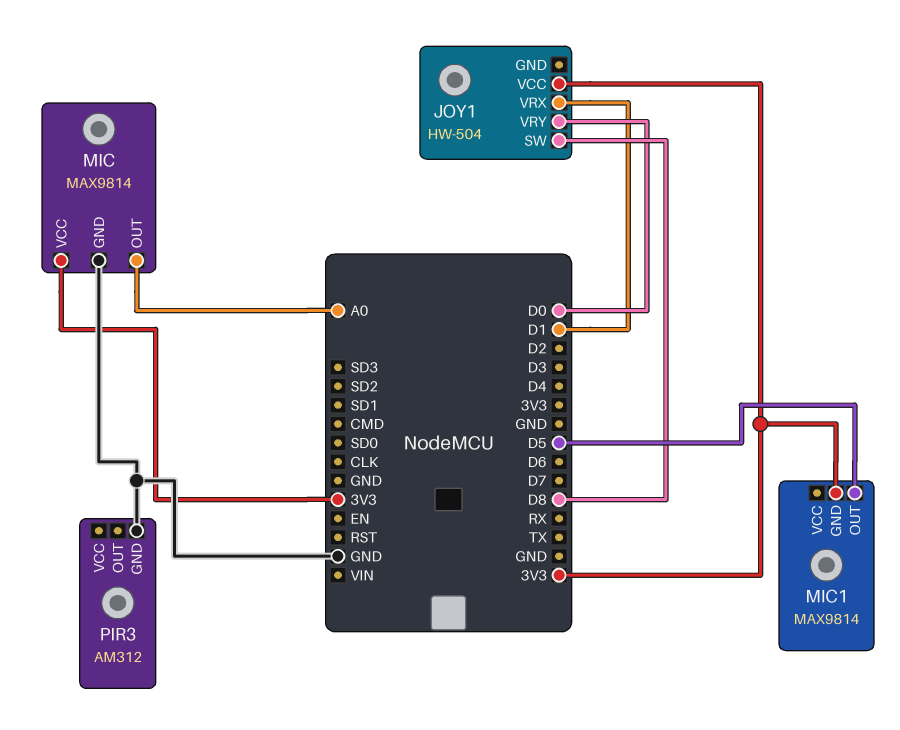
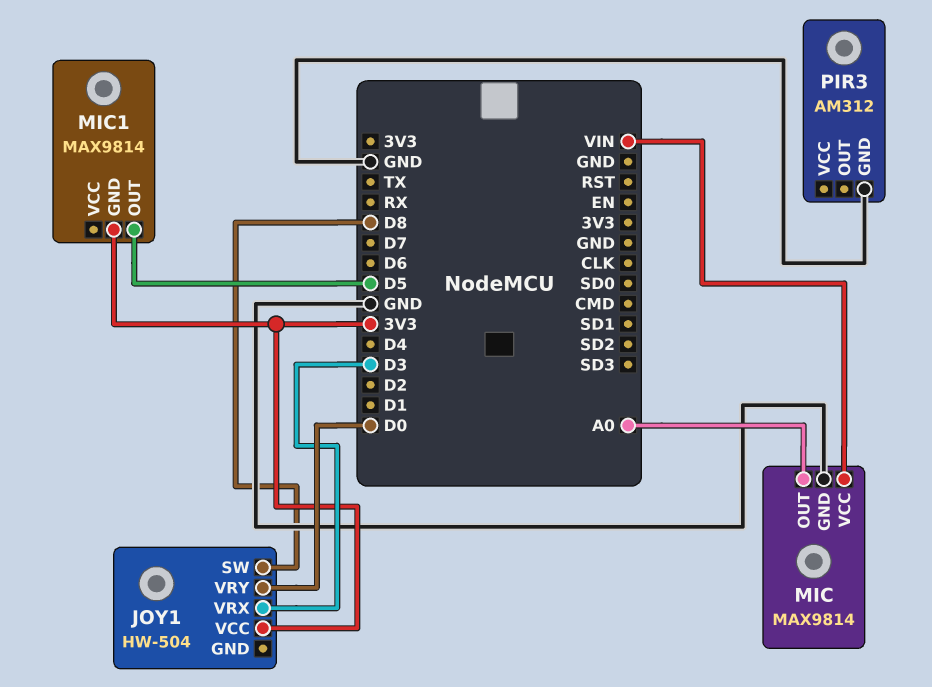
JOY1 pin VRX: D1 -> D3
MIC pin VCC: 3V3 -> VIN

